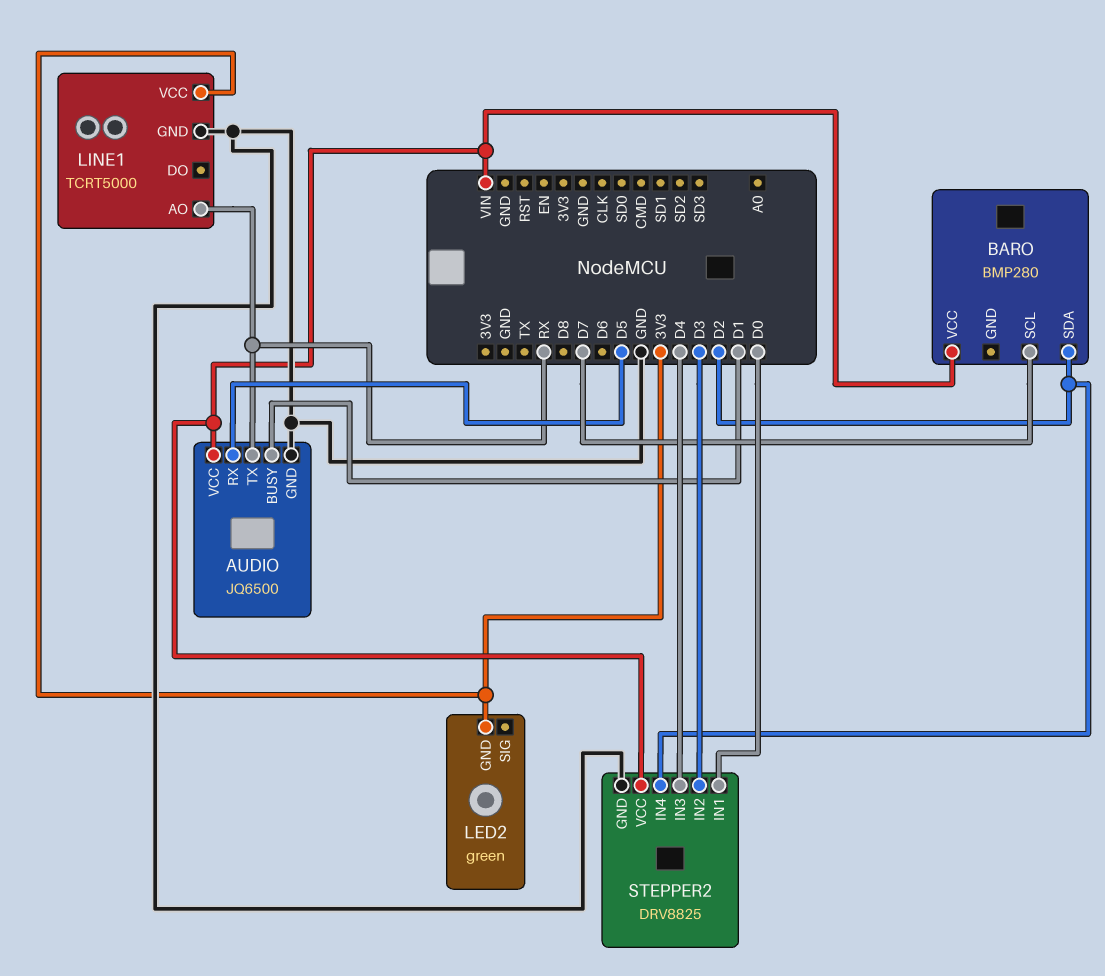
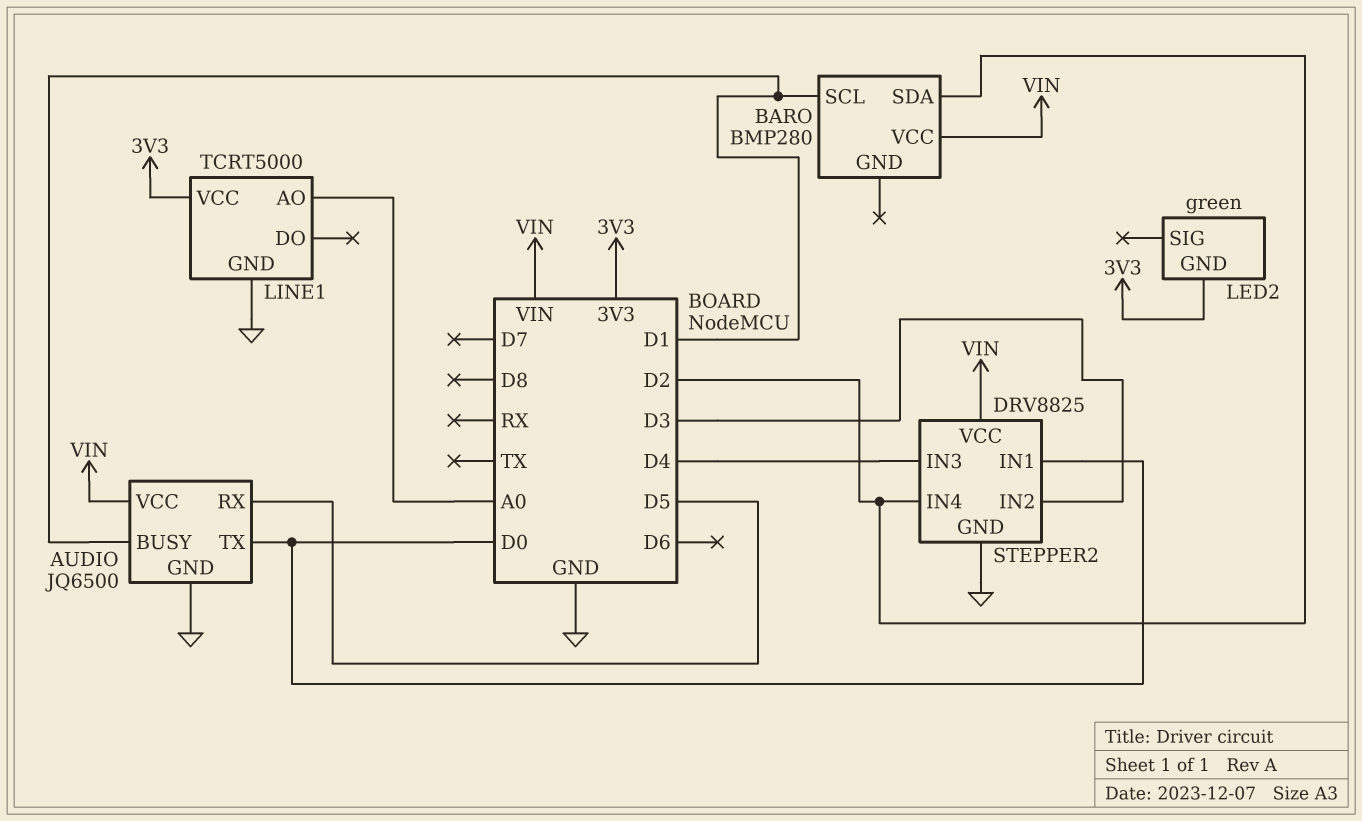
AUDIO pin TX: RX -> D0
BARO pin SCL: D7 -> D1
LINE1 pin AO: RX -> A0

